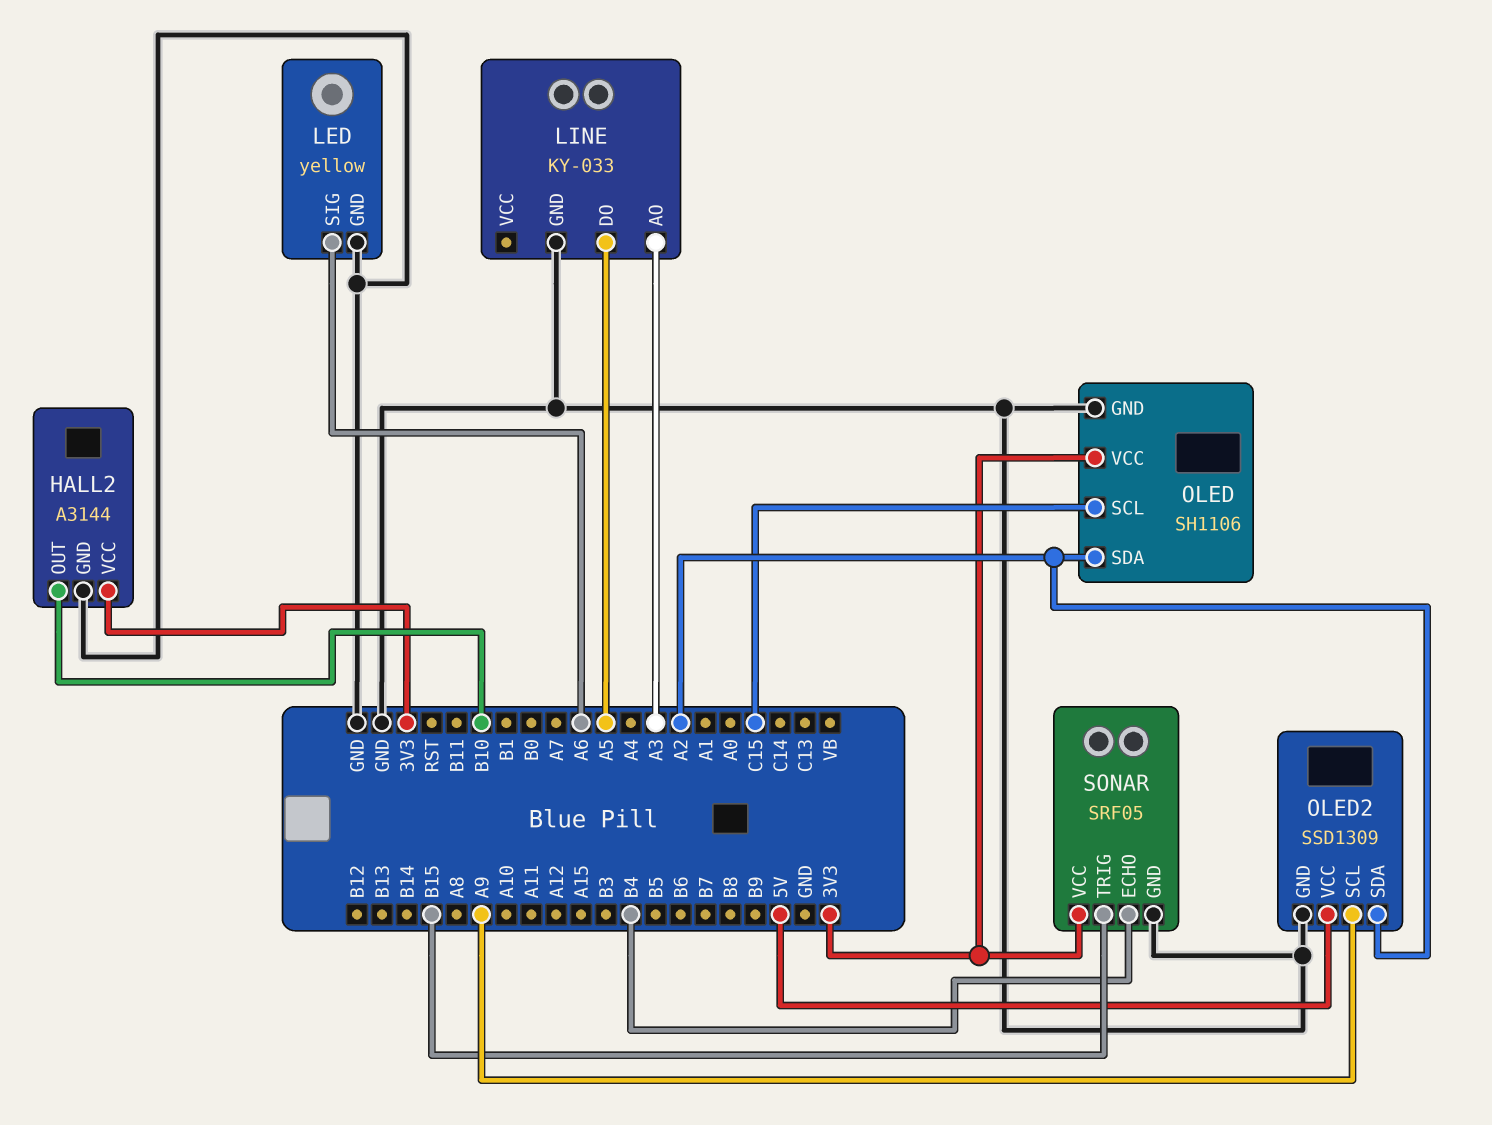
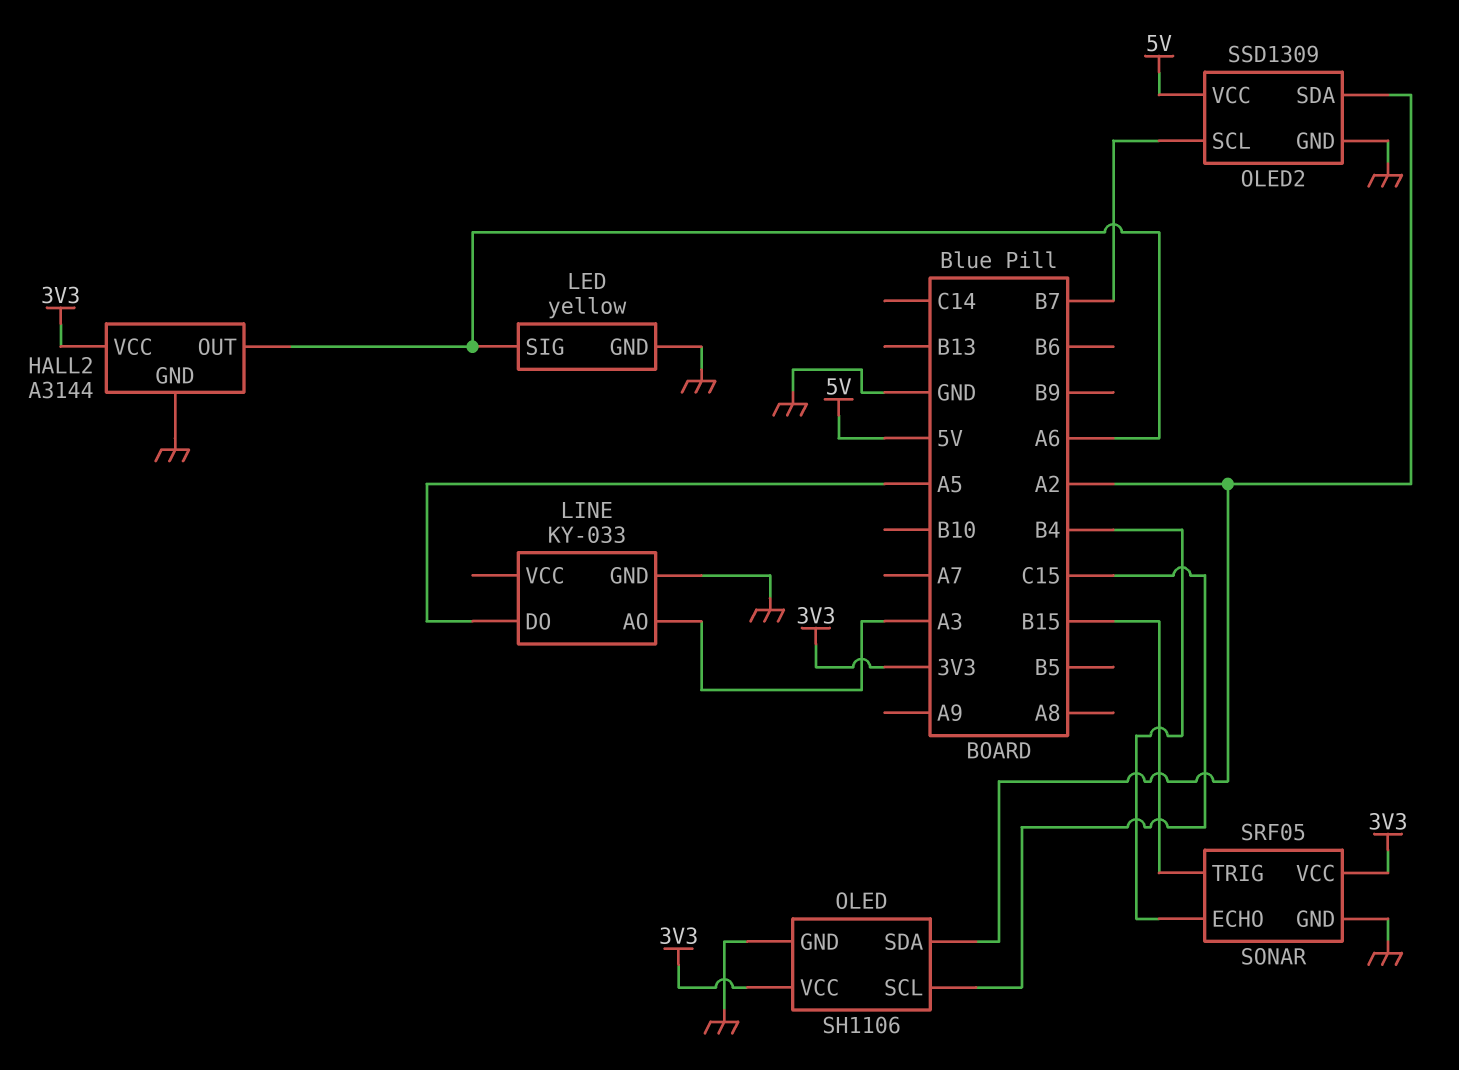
HALL2 pin OUT: B10 -> A6
OLED2 pin SCL: A9 -> B7

